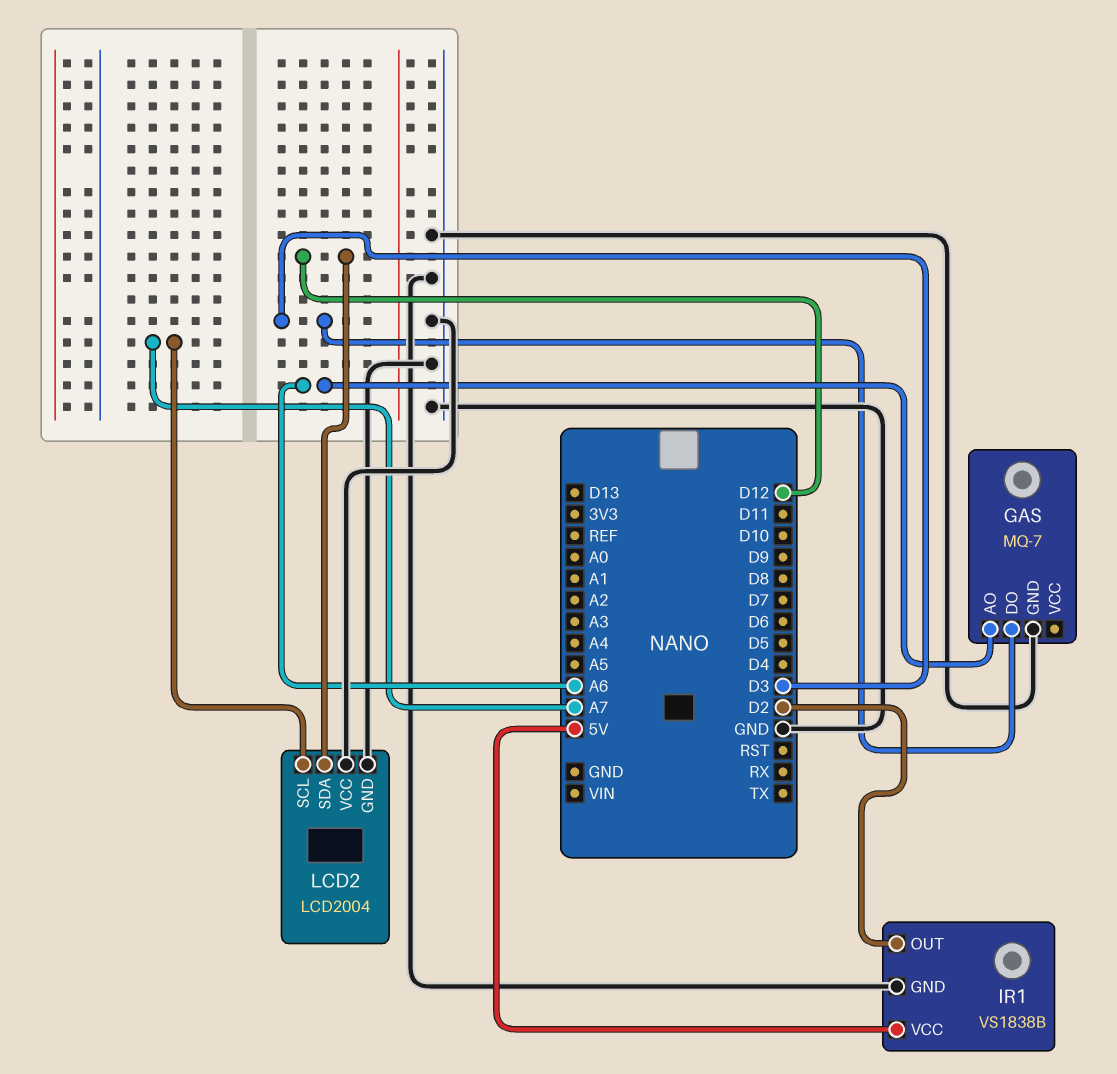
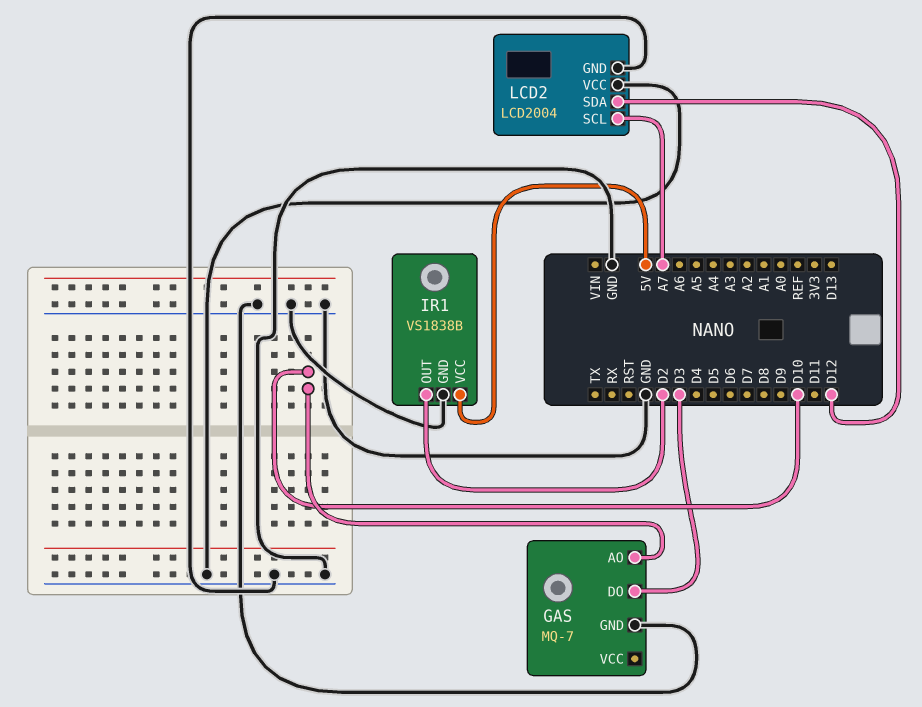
GAS pin AO: A6 -> D10

